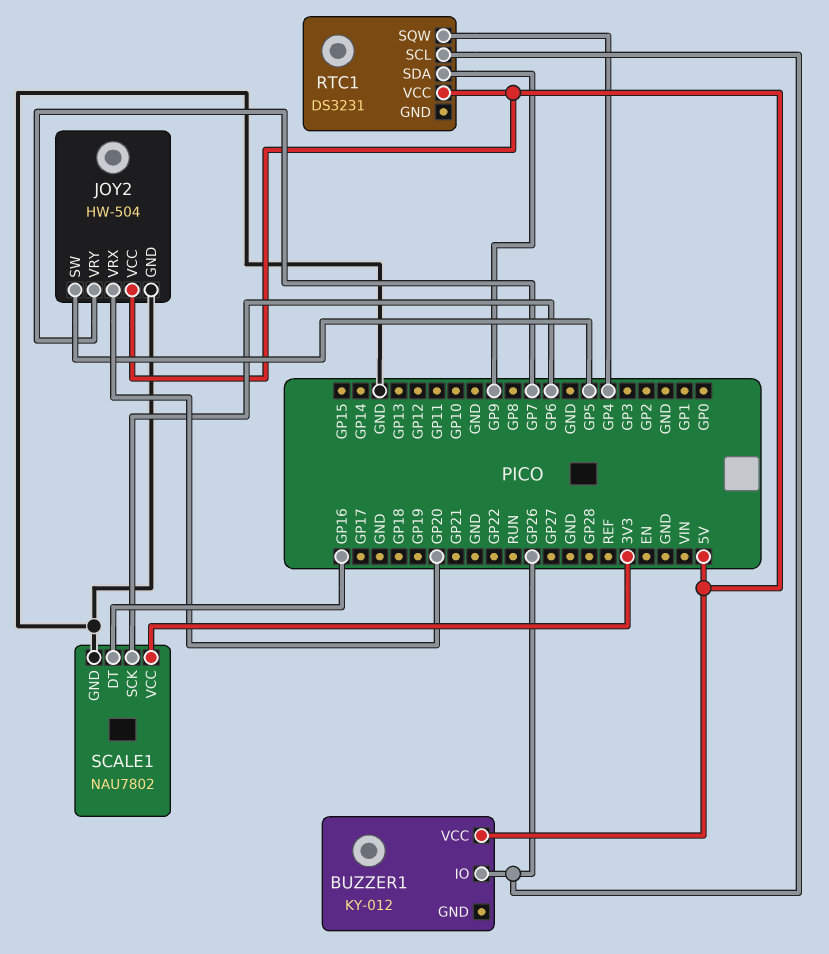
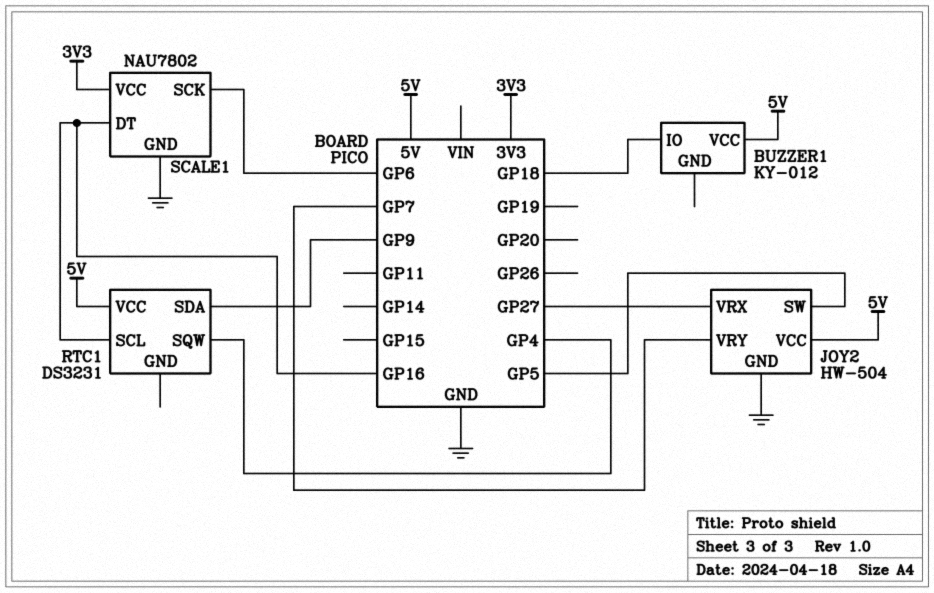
BUZZER1 pin IO: GP26 -> GP18
JOY2 pin VRX: GP20 -> GP27
RTC1 pin SCL: GP26 -> GP16

